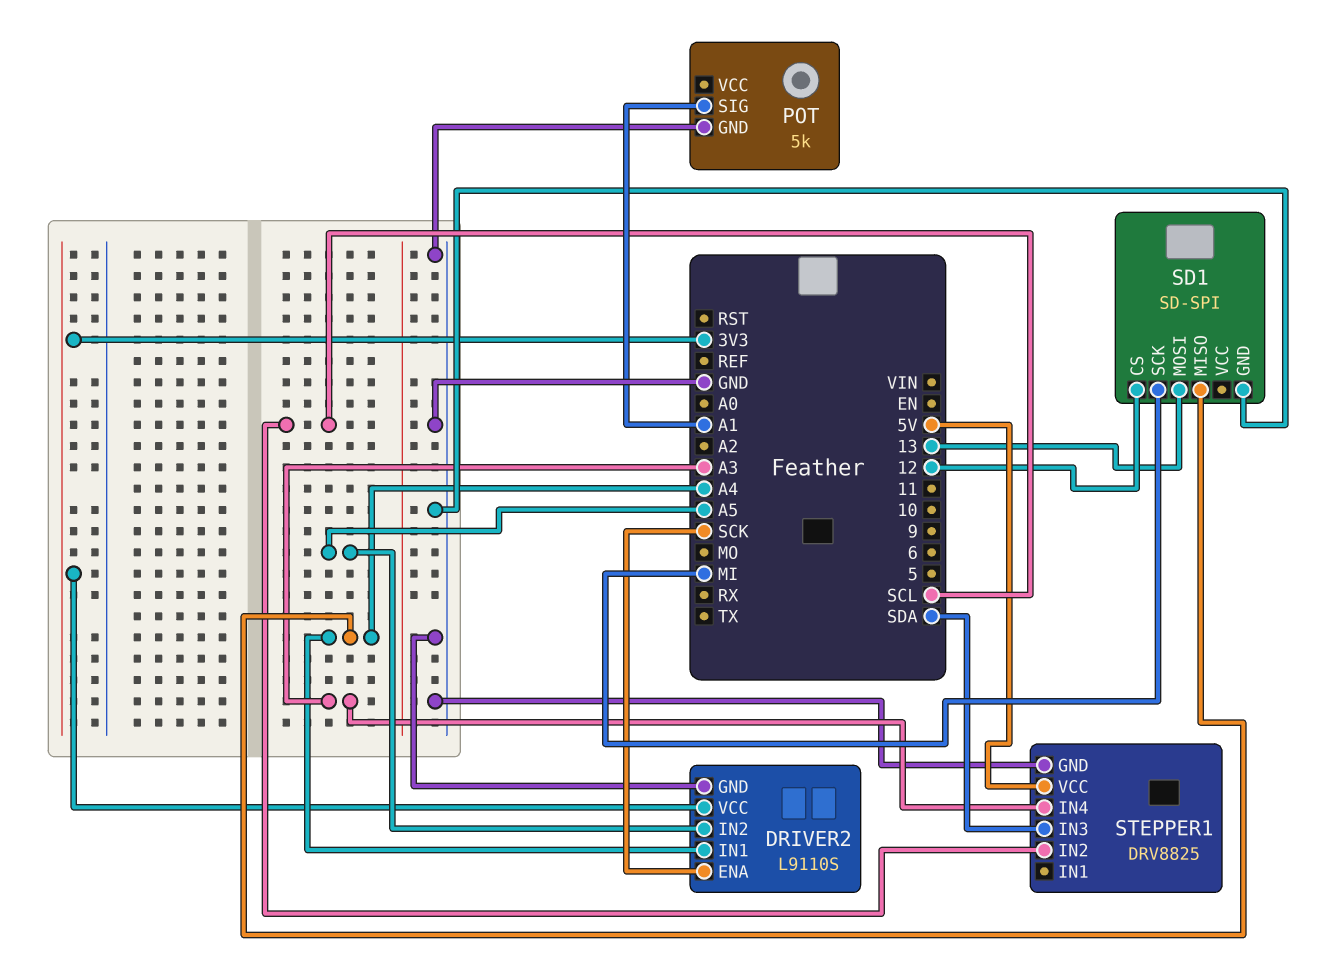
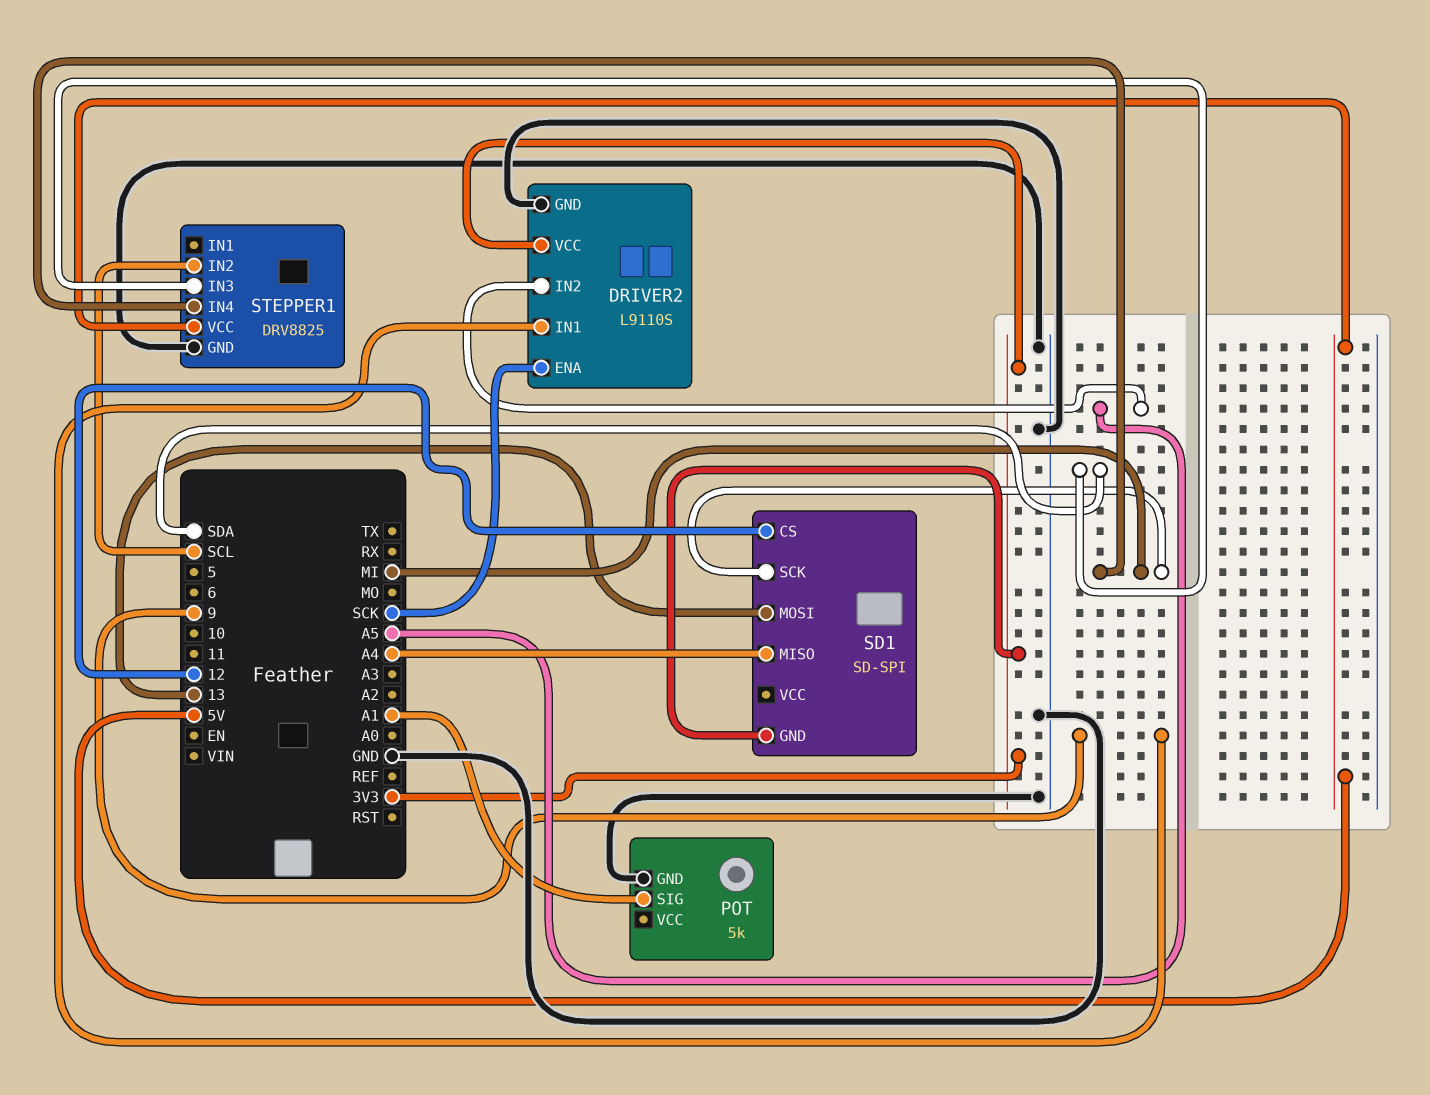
DRIVER2 pin IN1: A4 -> 9
SD1 pin GND: GND -> 3V3
STEPPER1 pin IN4: A3 -> MI

